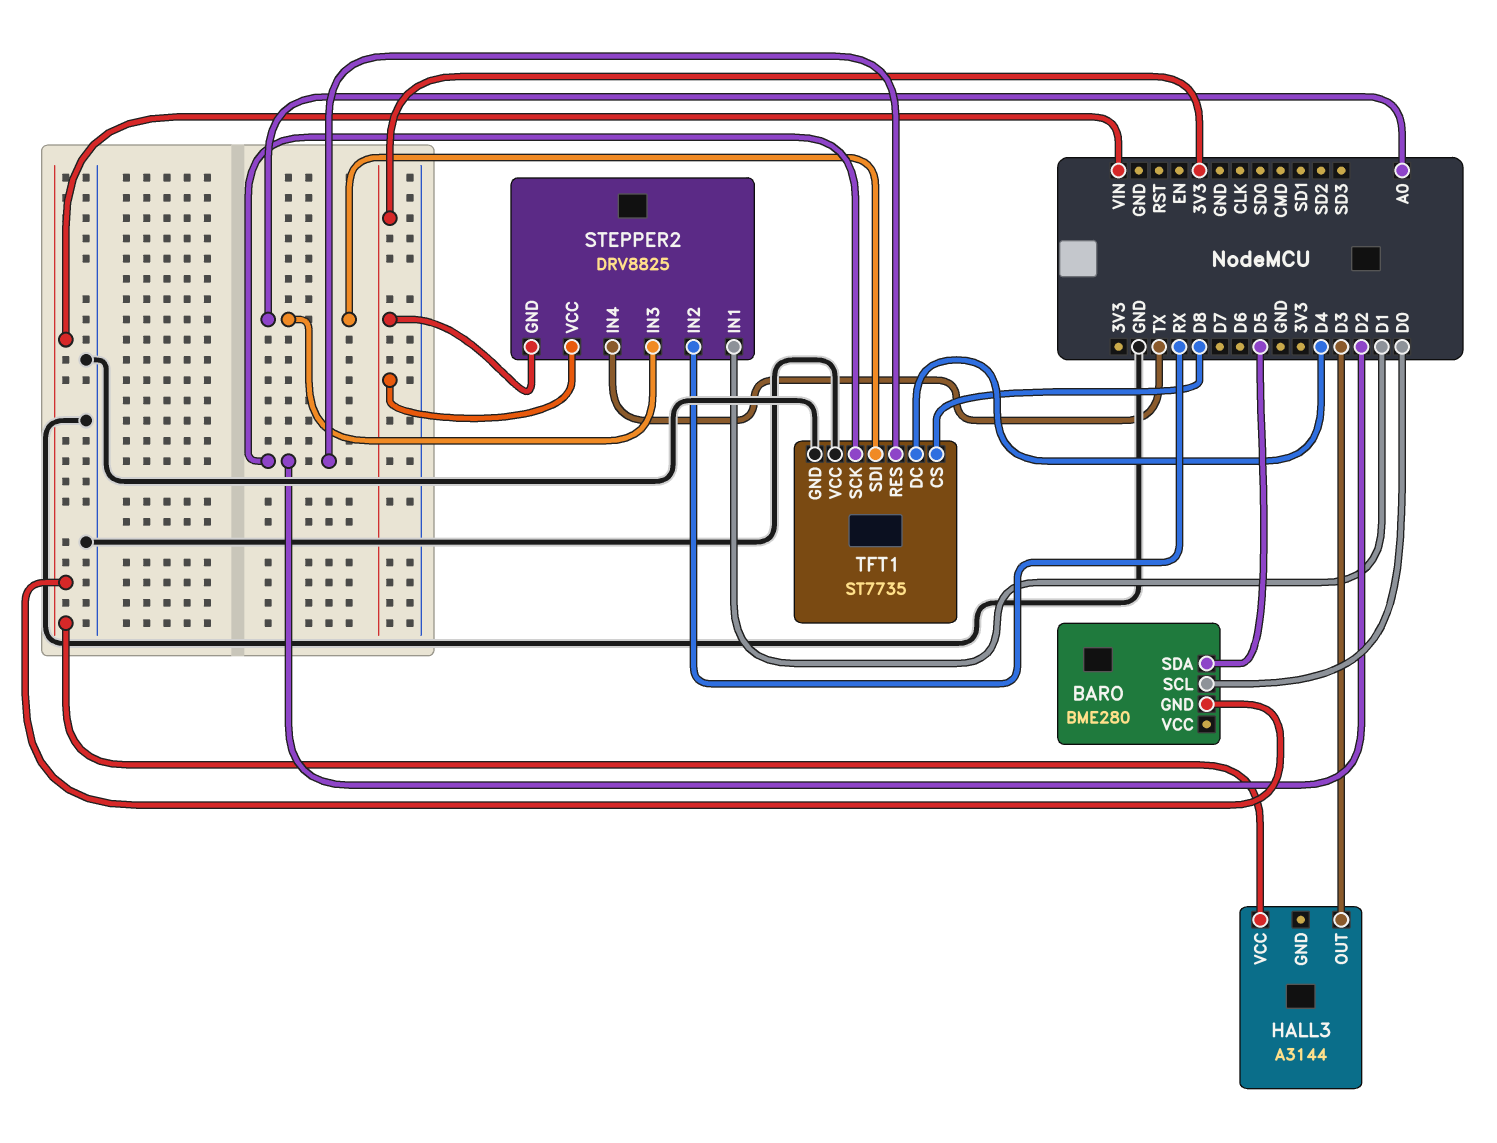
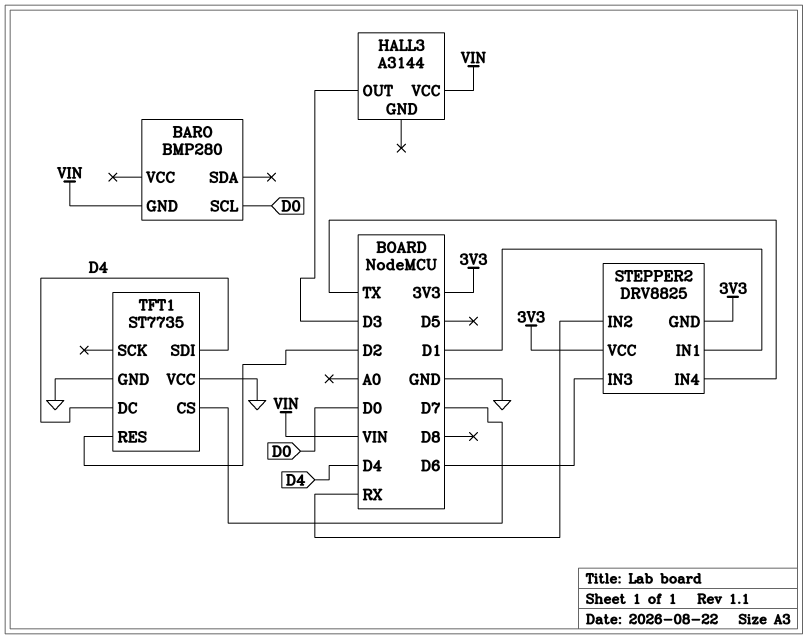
BARO: BME280 -> BMP280
BARO pin SDA: D5 -> none
STEPPER2 pin IN3: A0 -> D6
TFT1 pin CS: D8 -> D7
TFT1 pin SCK: D2 -> none
TFT1 pin SDI: A0 -> D4

